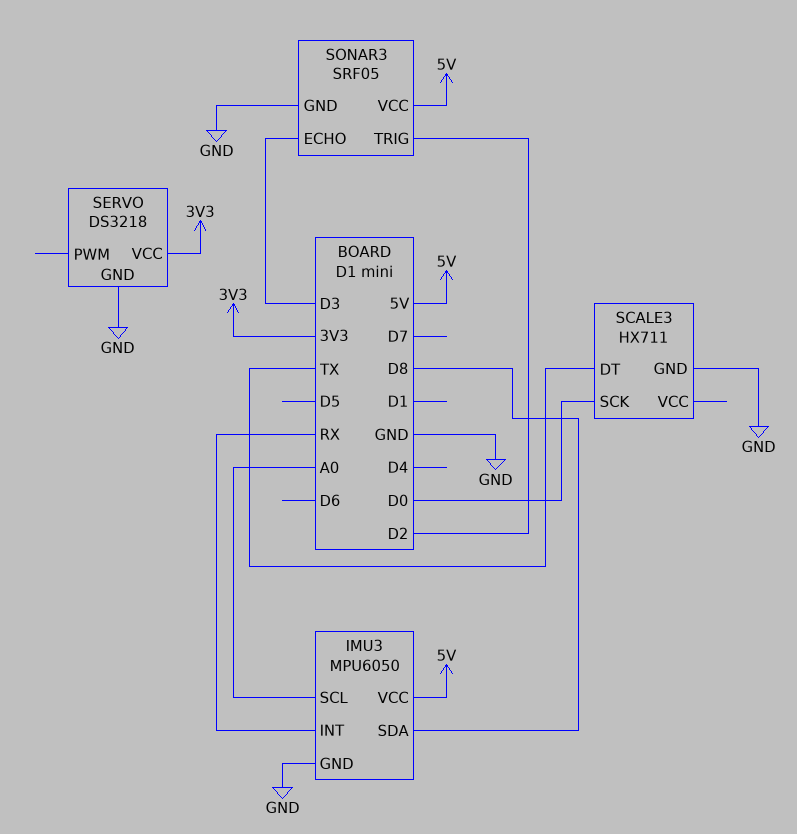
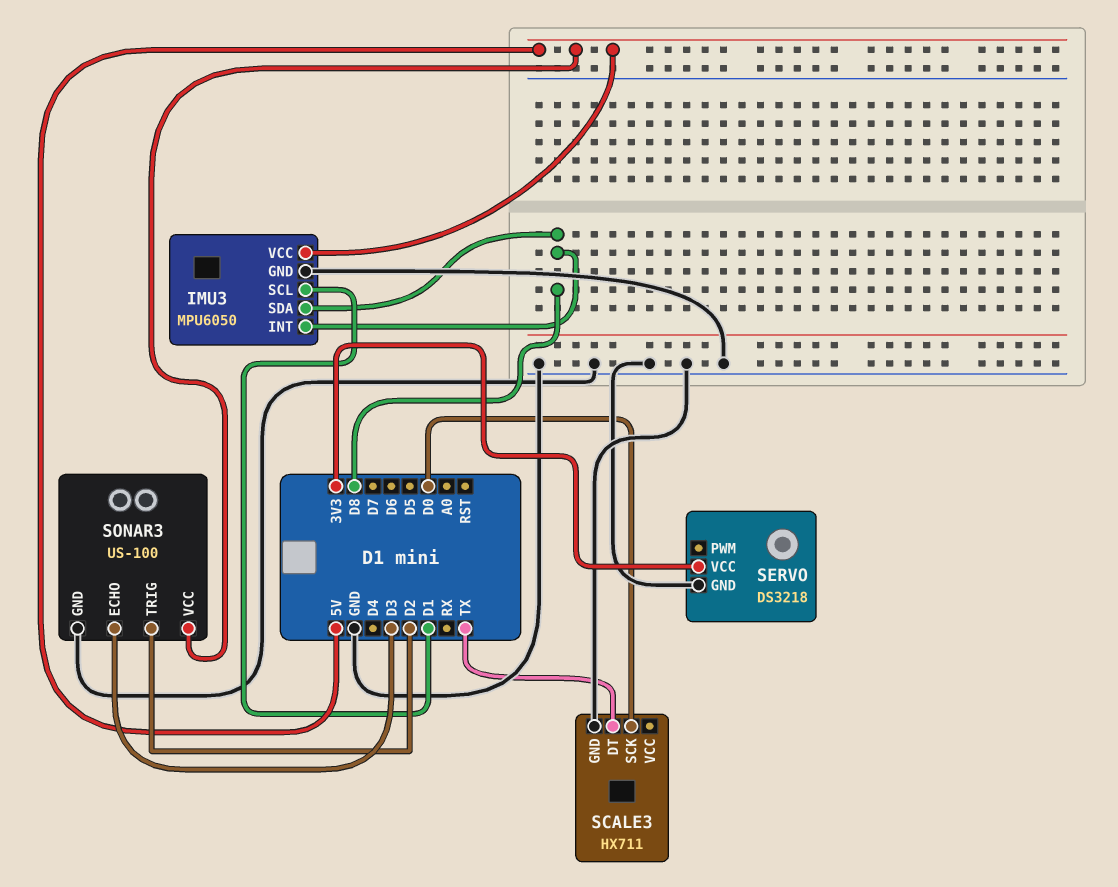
IMU3 pin INT: RX -> D8
IMU3 pin SCL: A0 -> D1
SONAR3: SRF05 -> US-100

